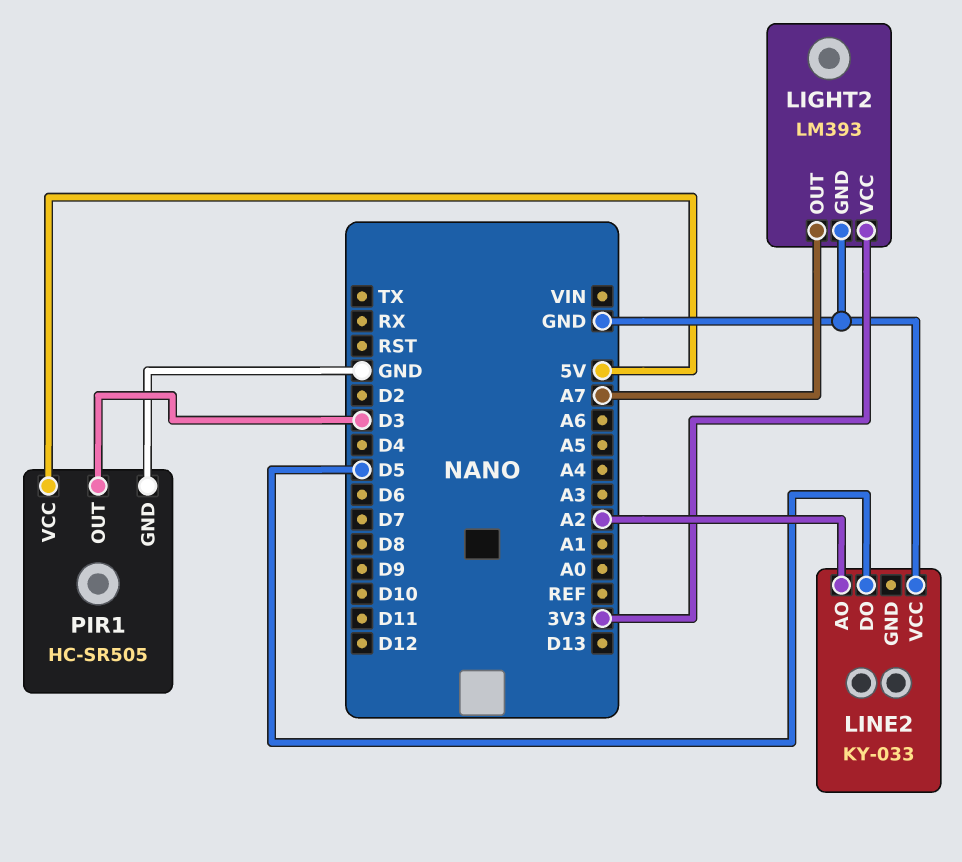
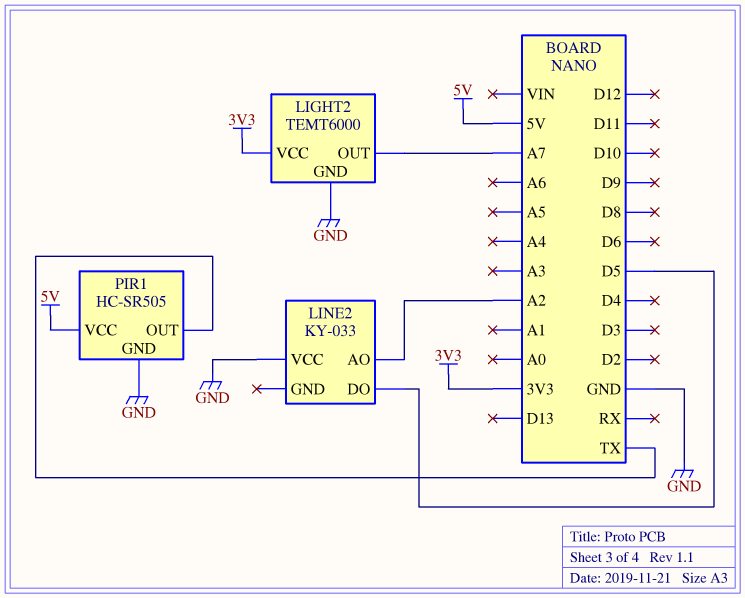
LIGHT2: LM393 -> TEMT6000
PIR1 pin OUT: D3 -> TX

